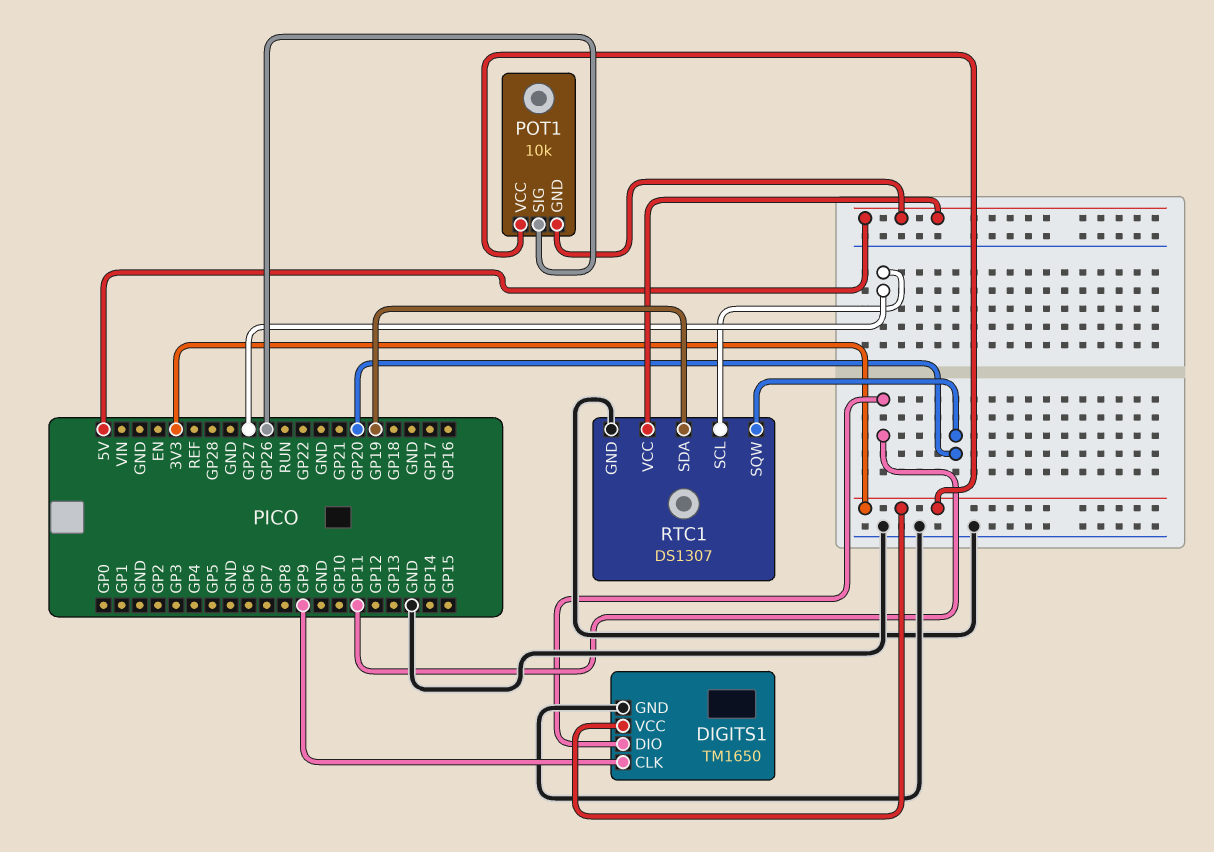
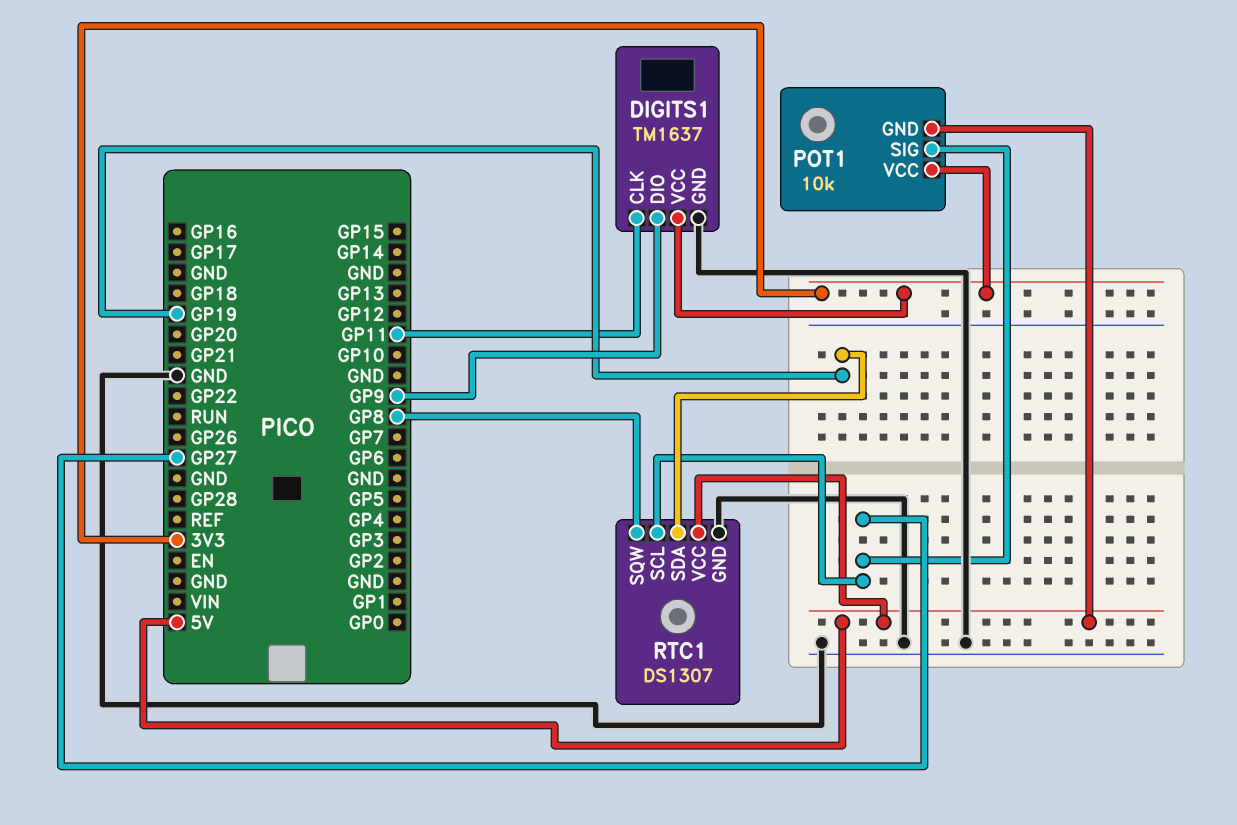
DIGITS1: TM1650 -> TM1637
DIGITS1 pin CLK: GP9 -> GP11
DIGITS1 pin DIO: GP11 -> GP9
POT1 pin SIG: GP26 -> GP27
RTC1 pin SQW: GP20 -> GP8

